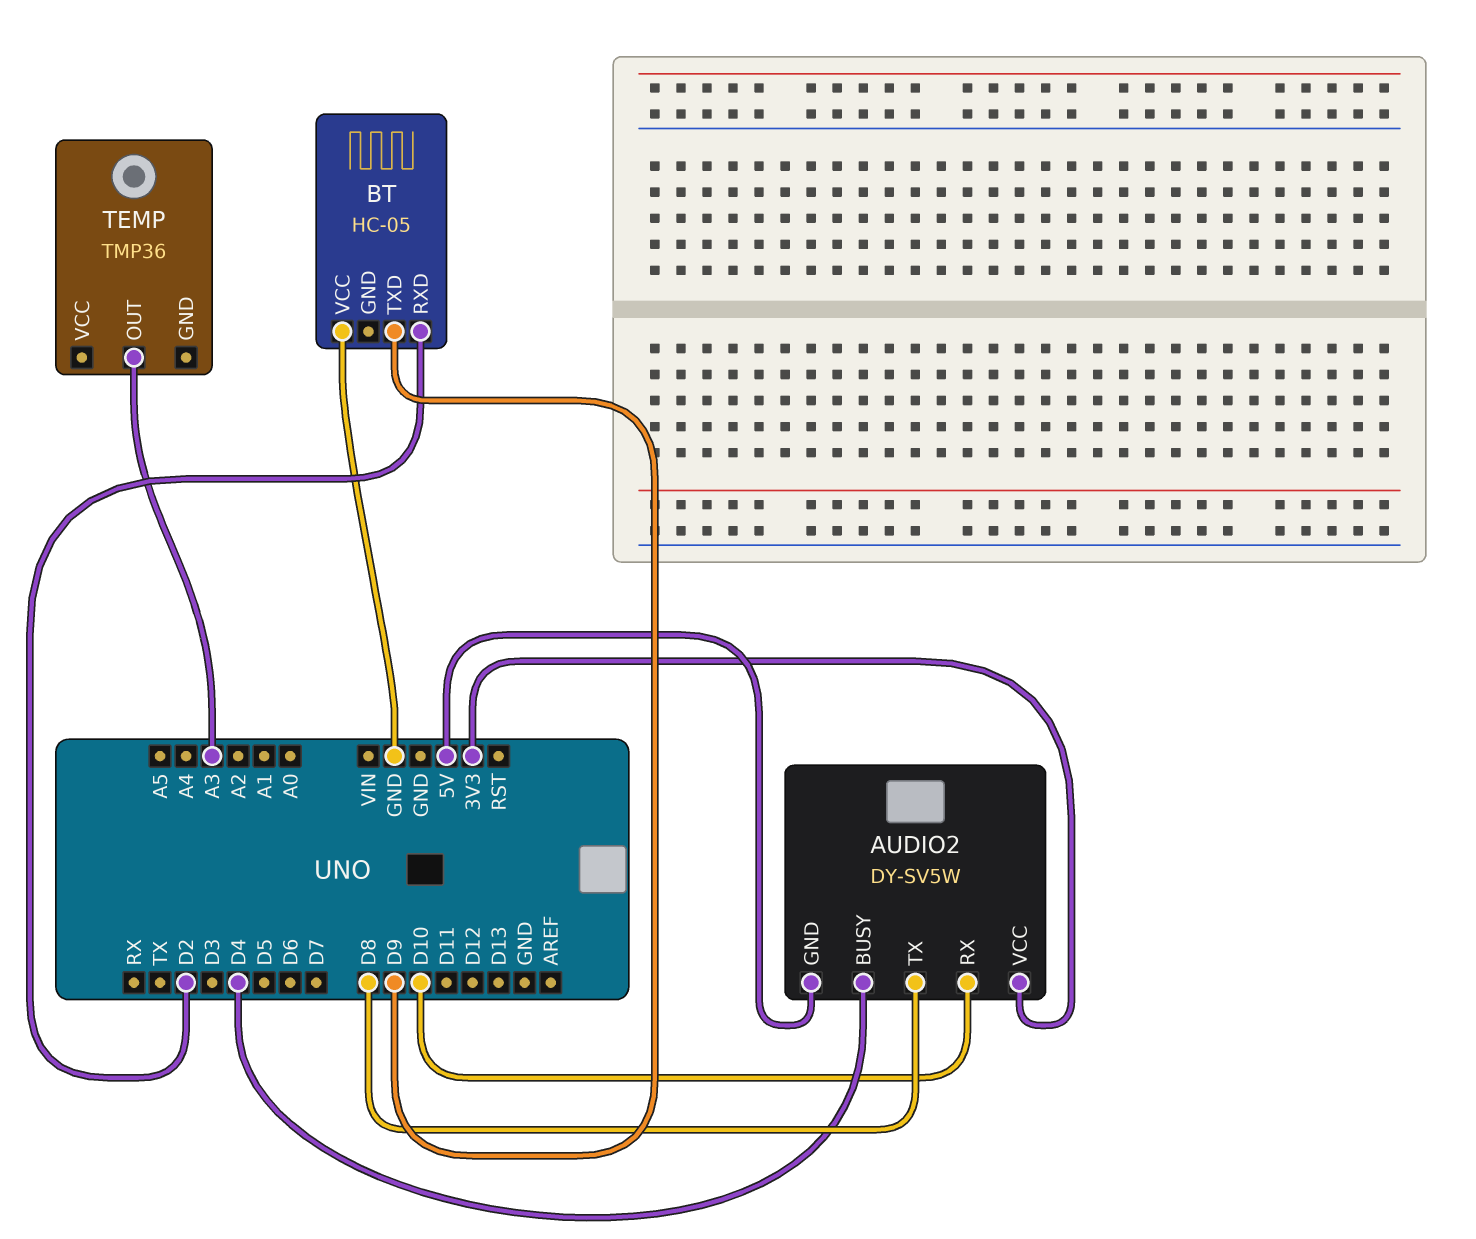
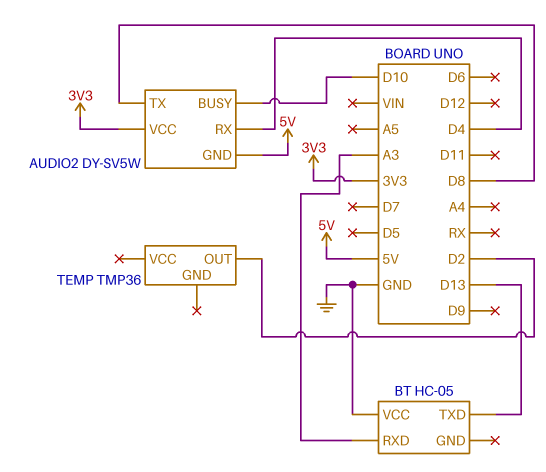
AUDIO2 pin BUSY: D4 -> D10
AUDIO2 pin RX: D10 -> D4
BT pin RXD: D2 -> A3
BT pin TXD: D9 -> D13
TEMP pin OUT: A3 -> D2

